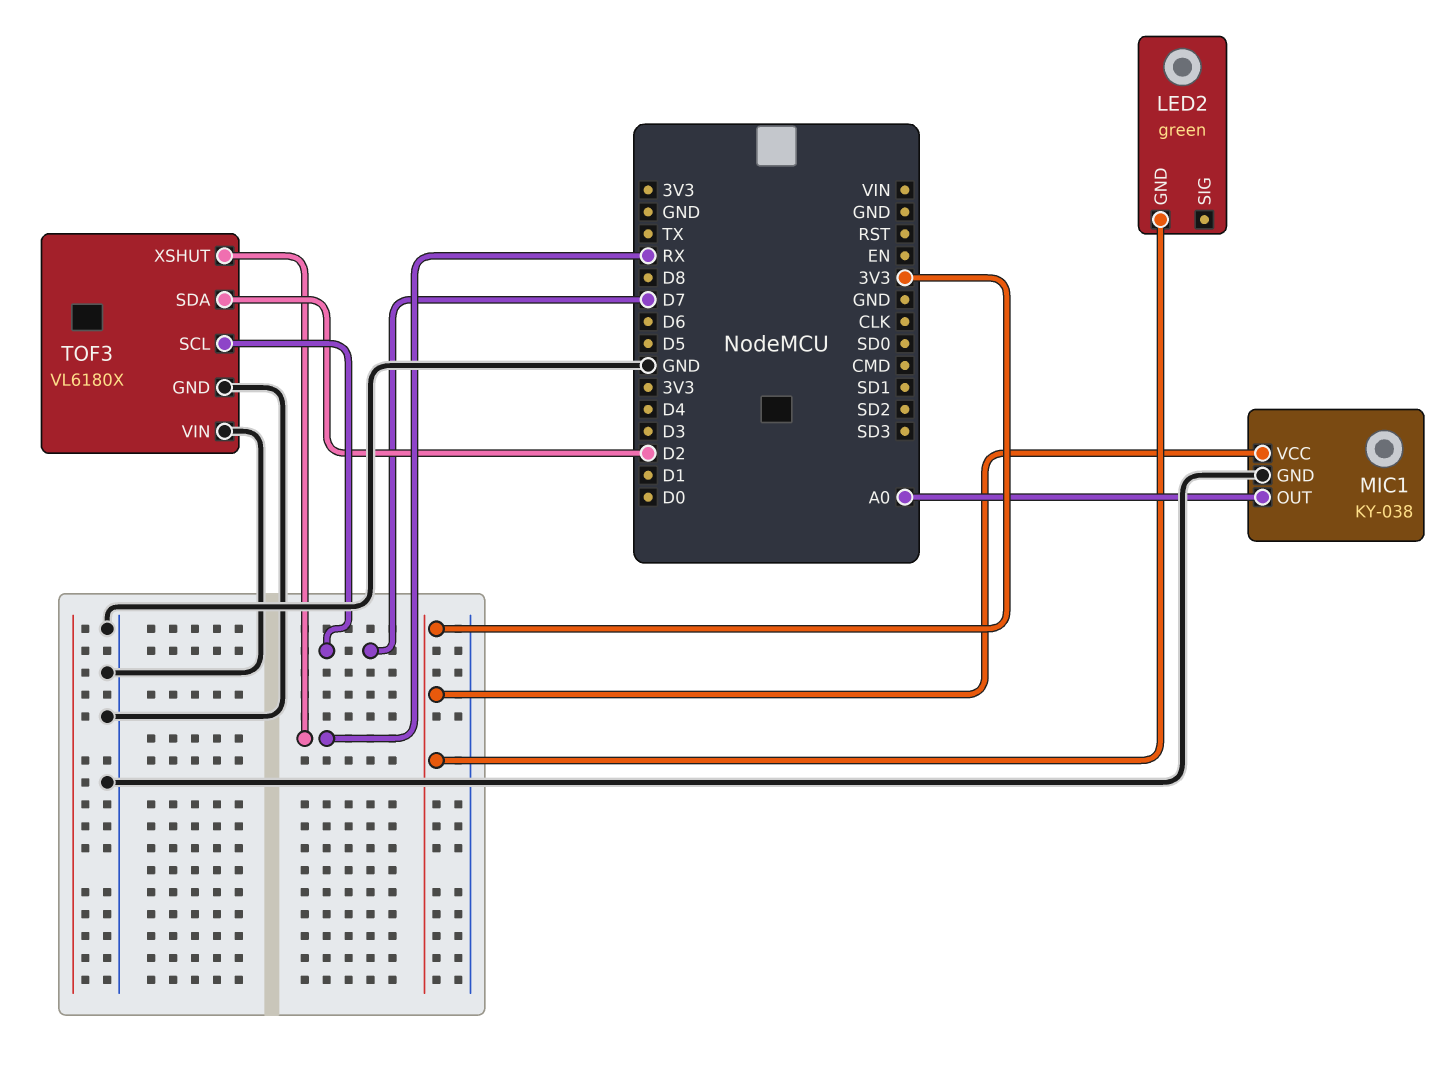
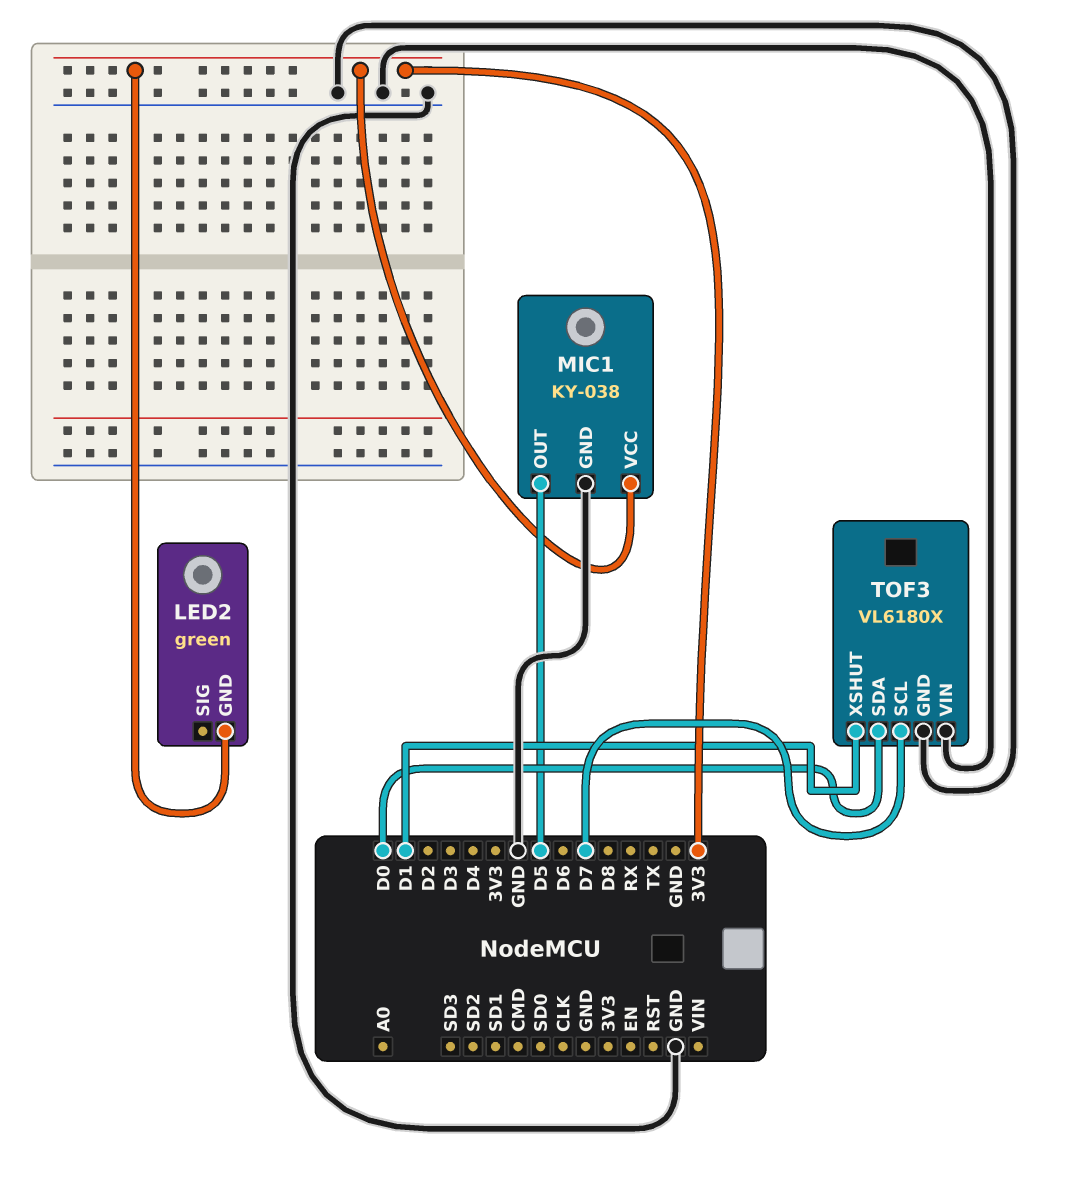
MIC1 pin OUT: A0 -> D5
TOF3 pin SDA: D2 -> D0
TOF3 pin XSHUT: RX -> D1

